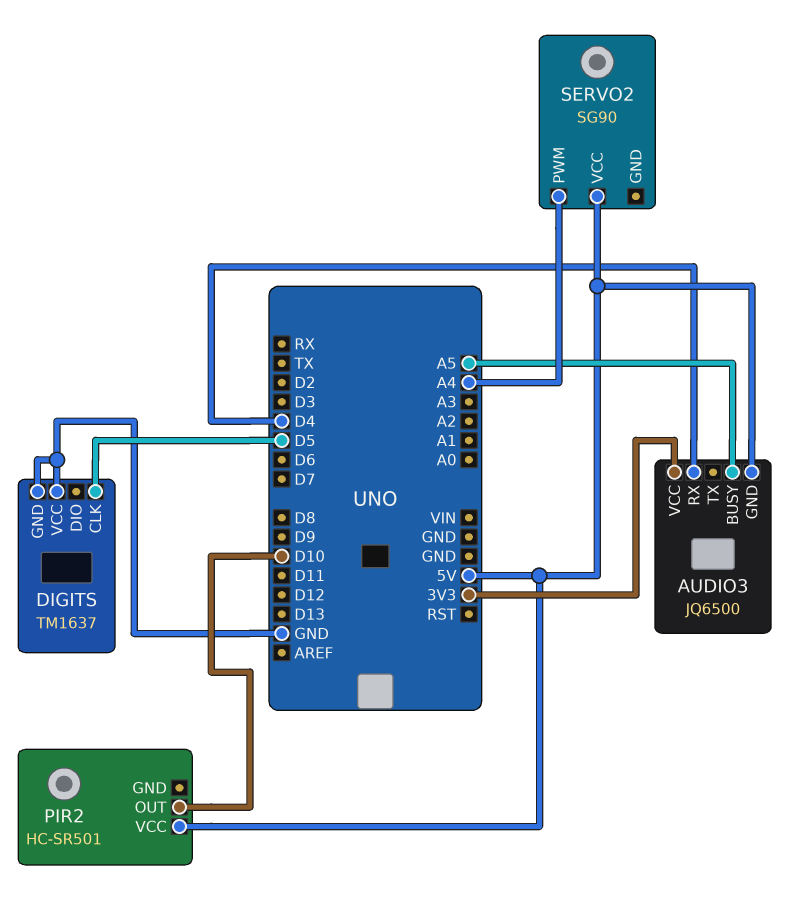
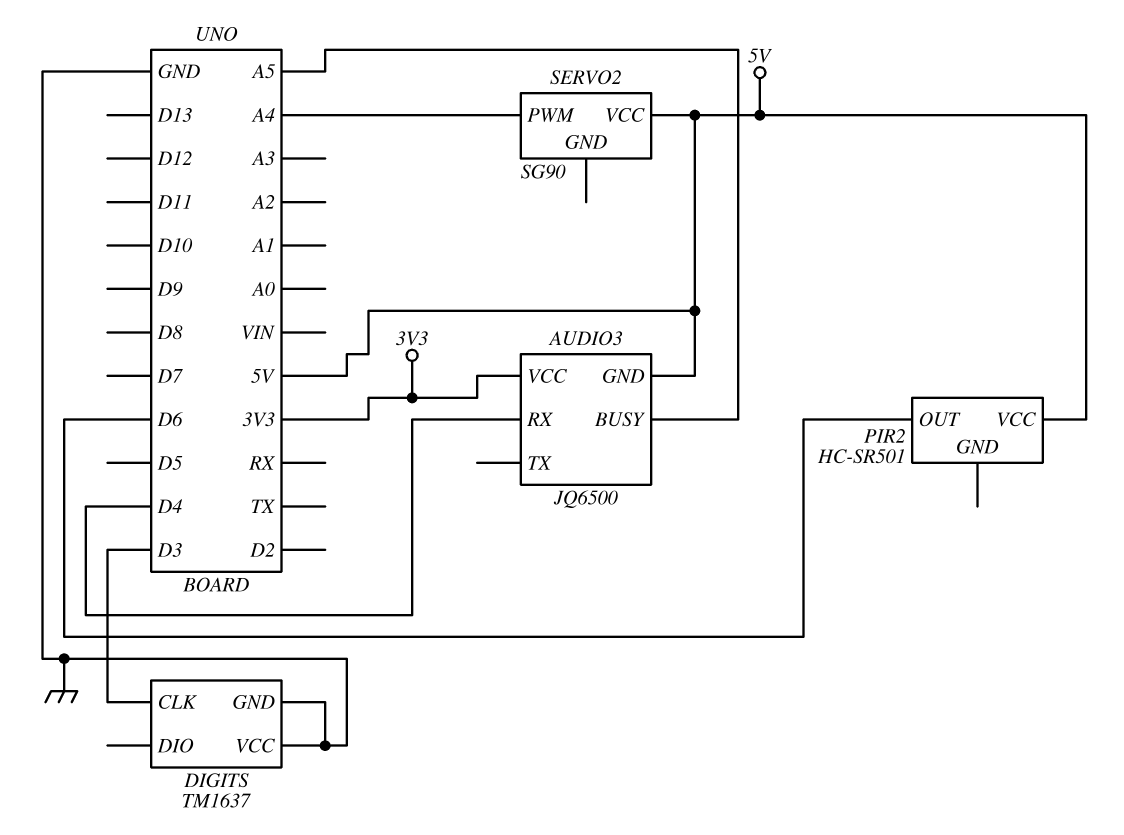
DIGITS pin CLK: D5 -> D3
PIR2 pin OUT: D10 -> D6

